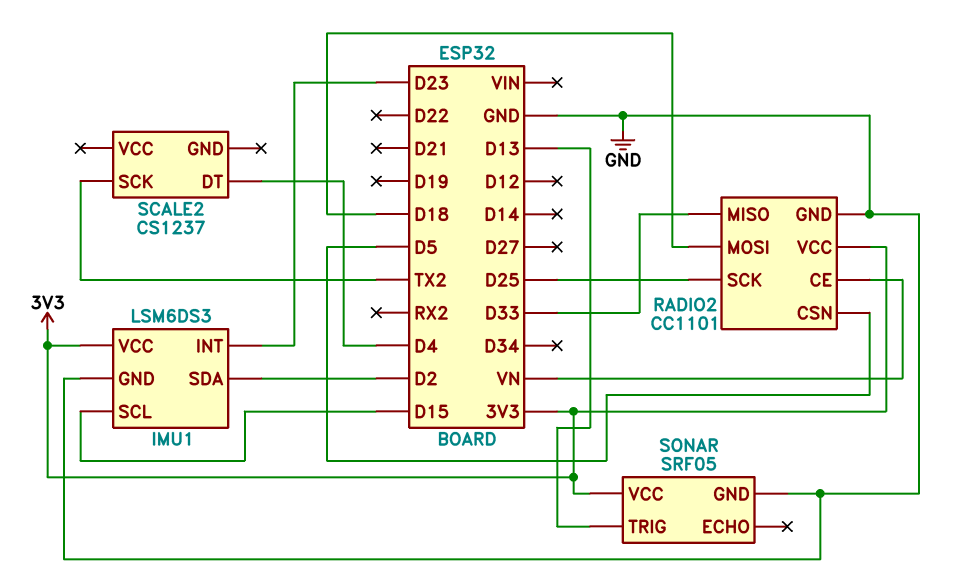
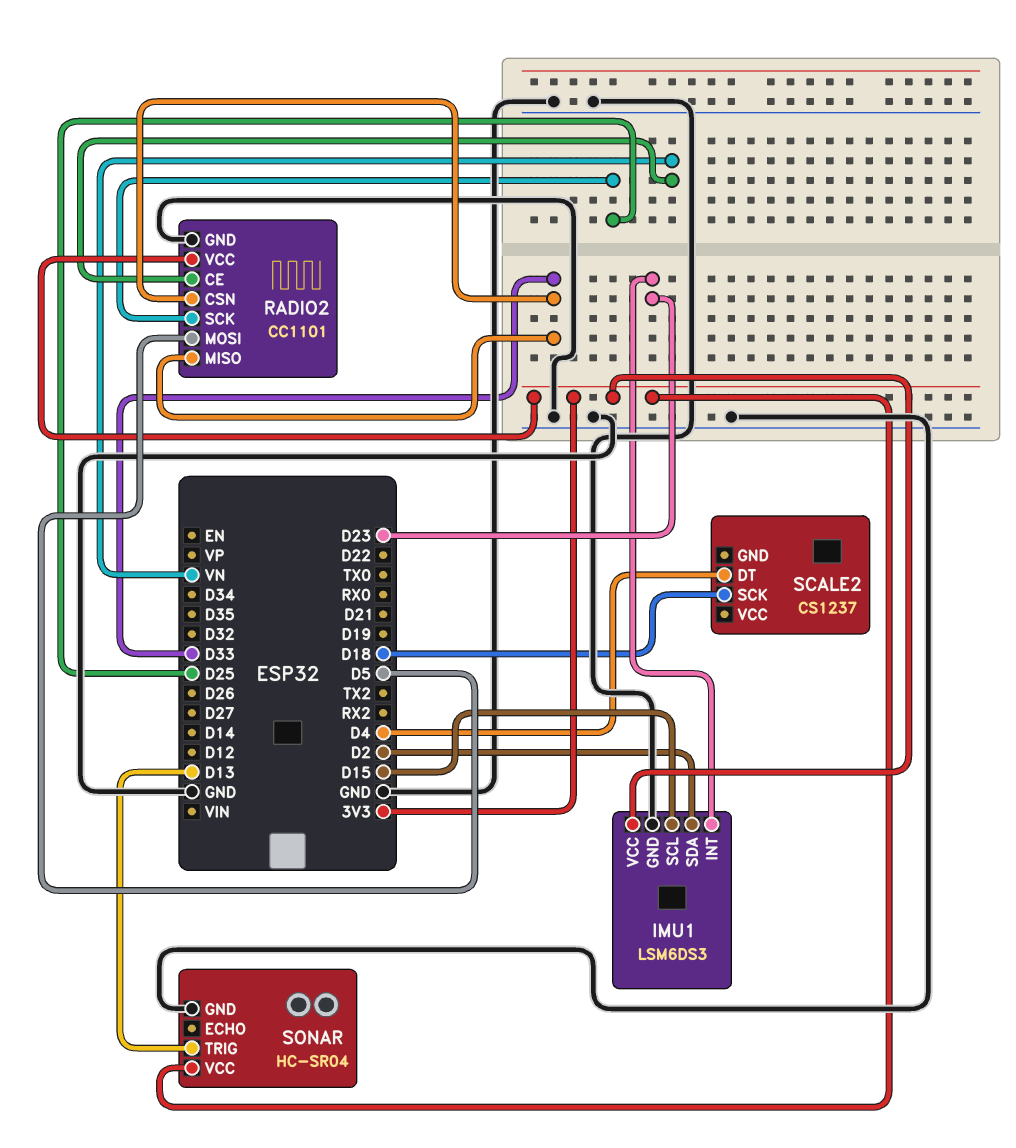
RADIO2 pin CSN: D5 -> D33
RADIO2 pin MOSI: D18 -> D5
SCALE2 pin SCK: TX2 -> D18
SONAR: SRF05 -> HC-SR04

